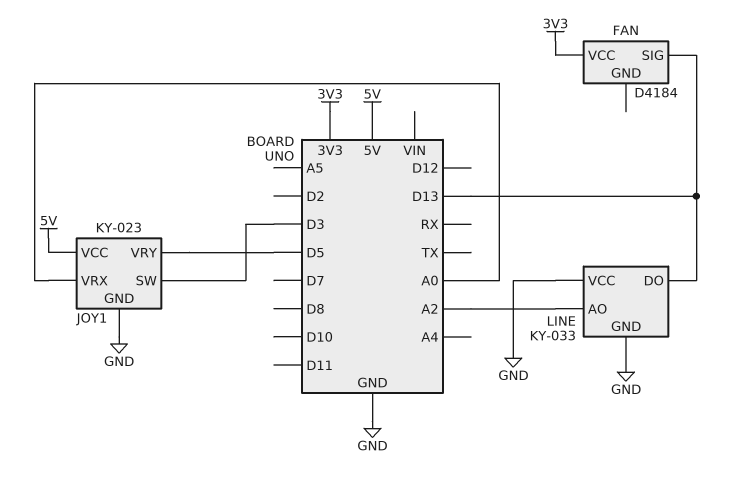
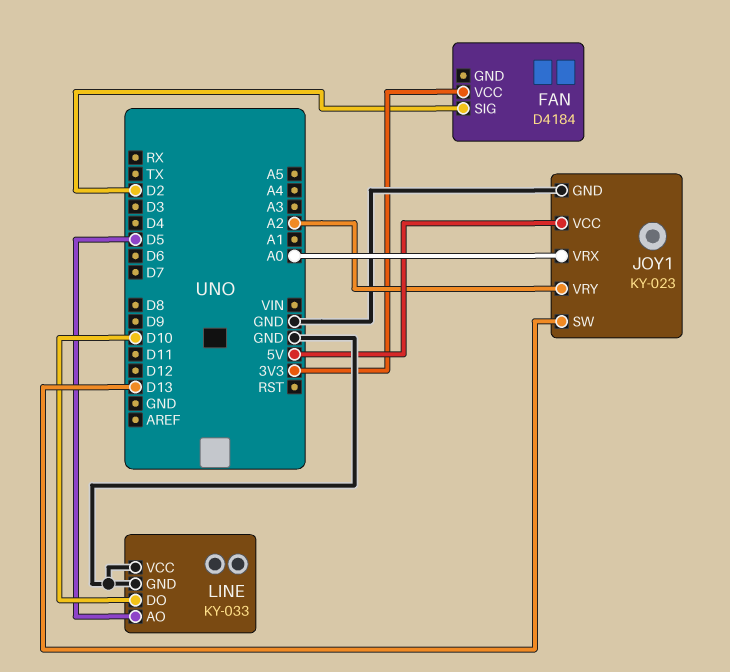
FAN pin SIG: D13 -> D2
JOY1 pin SW: D3 -> D13
JOY1 pin VRY: D5 -> A2
LINE pin AO: A2 -> D5
LINE pin DO: D13 -> D10

